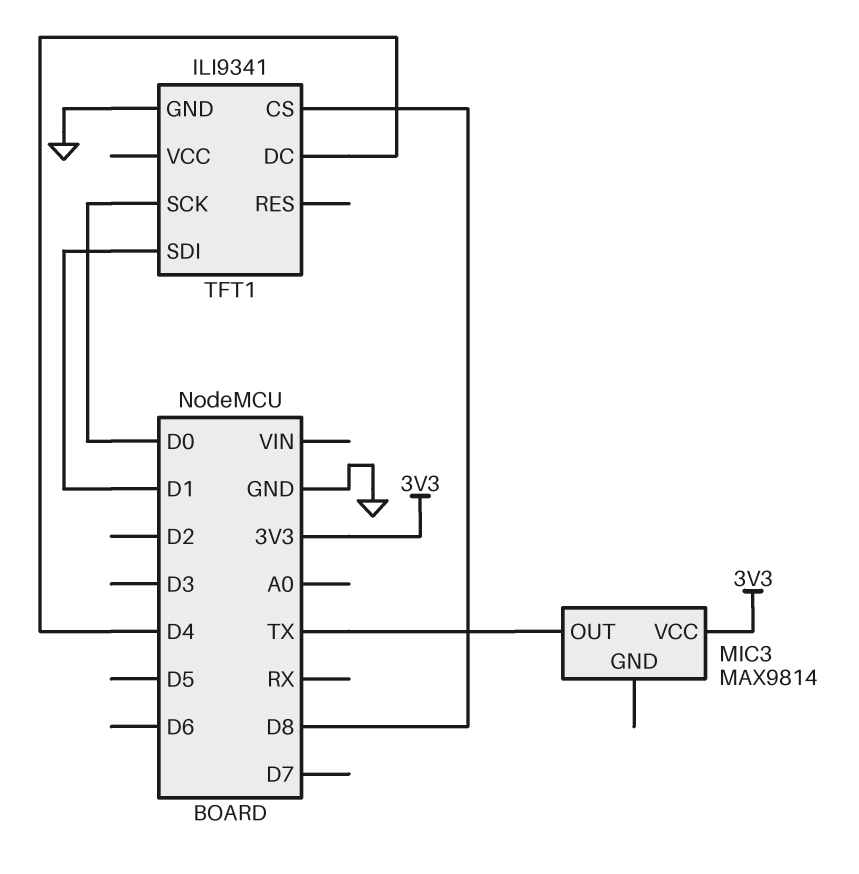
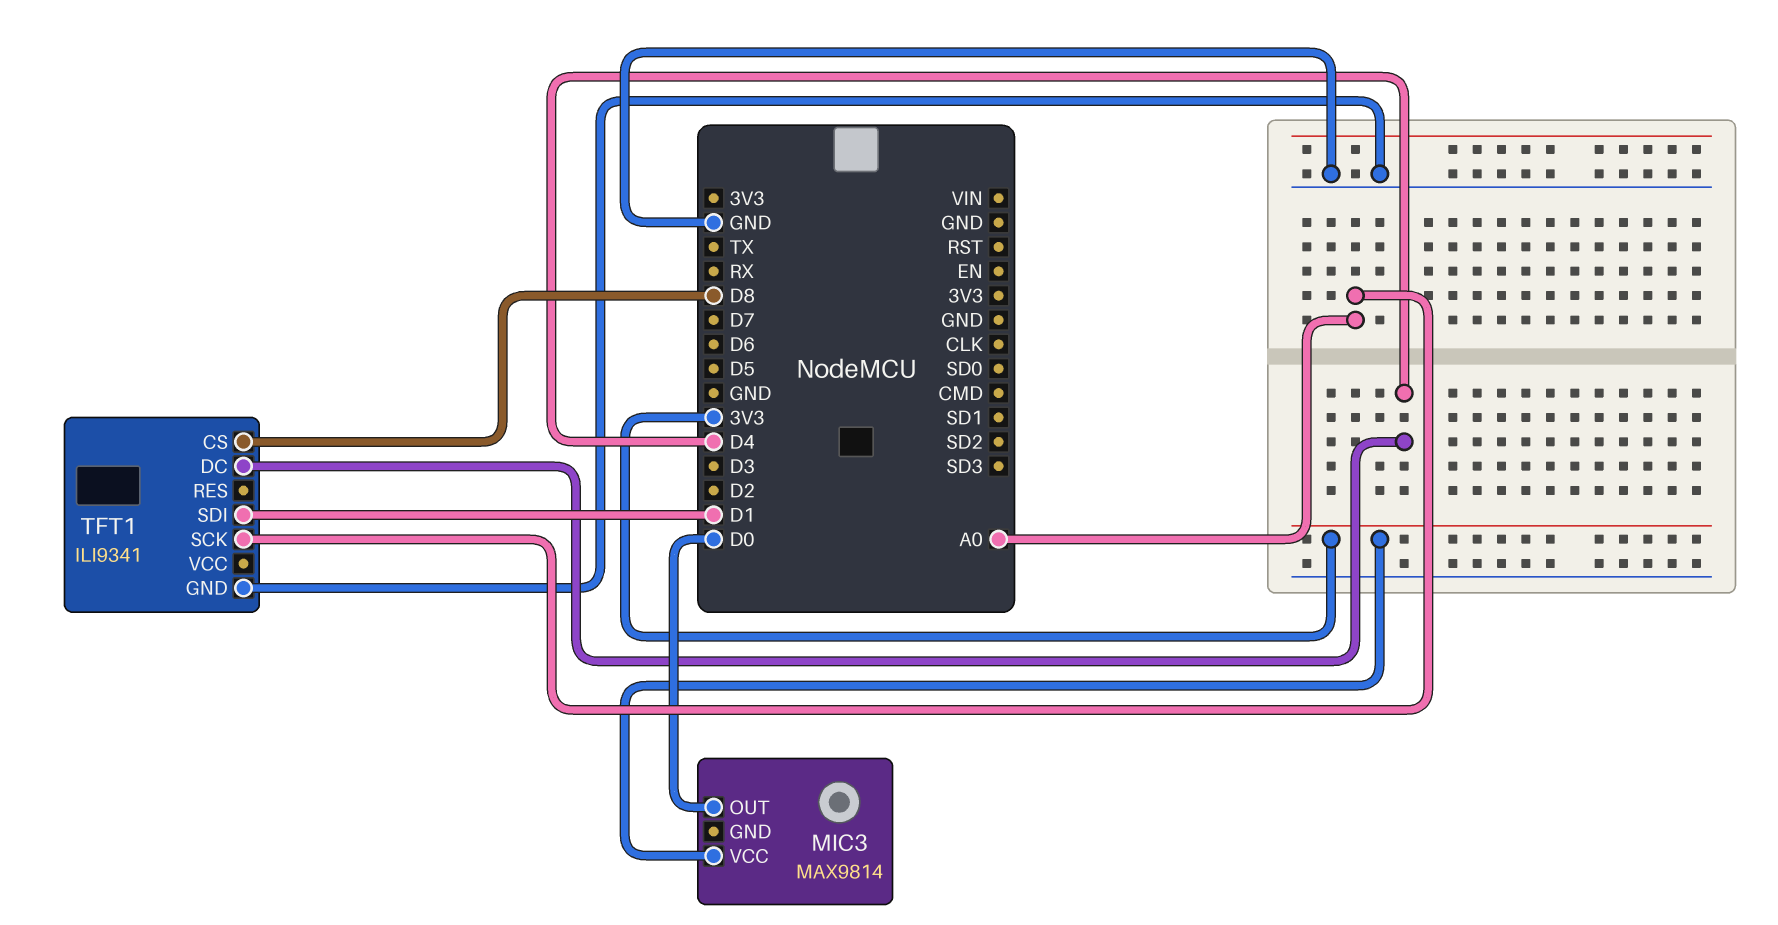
MIC3 pin OUT: TX -> D0
TFT1 pin SCK: D0 -> A0

